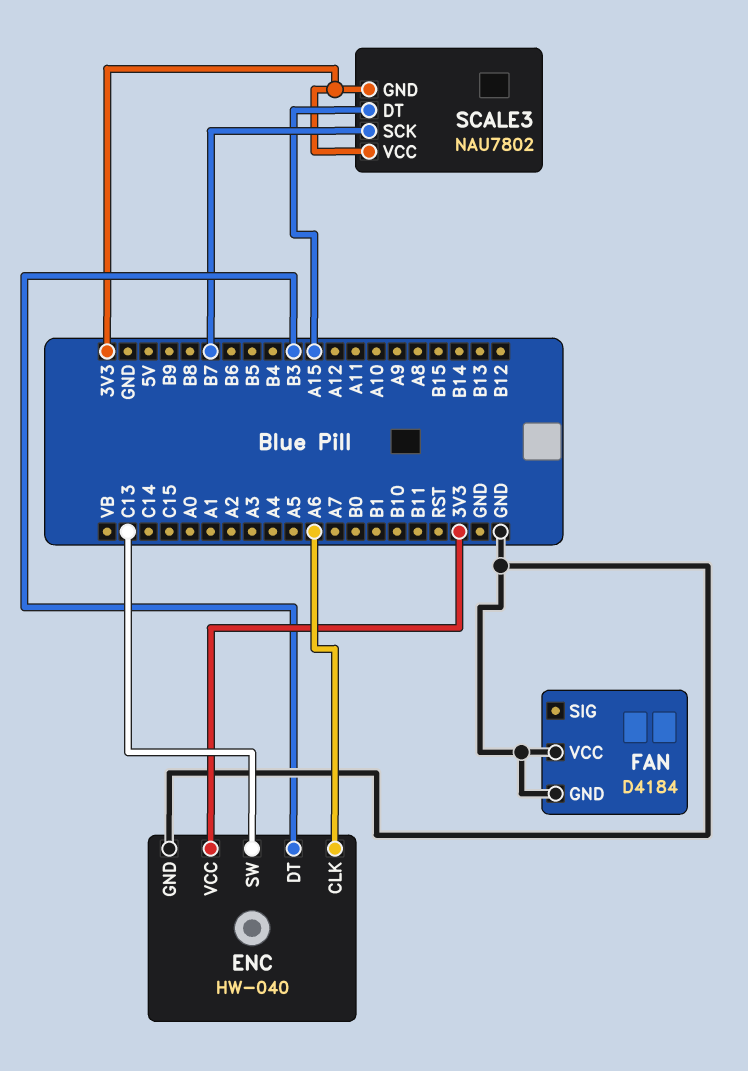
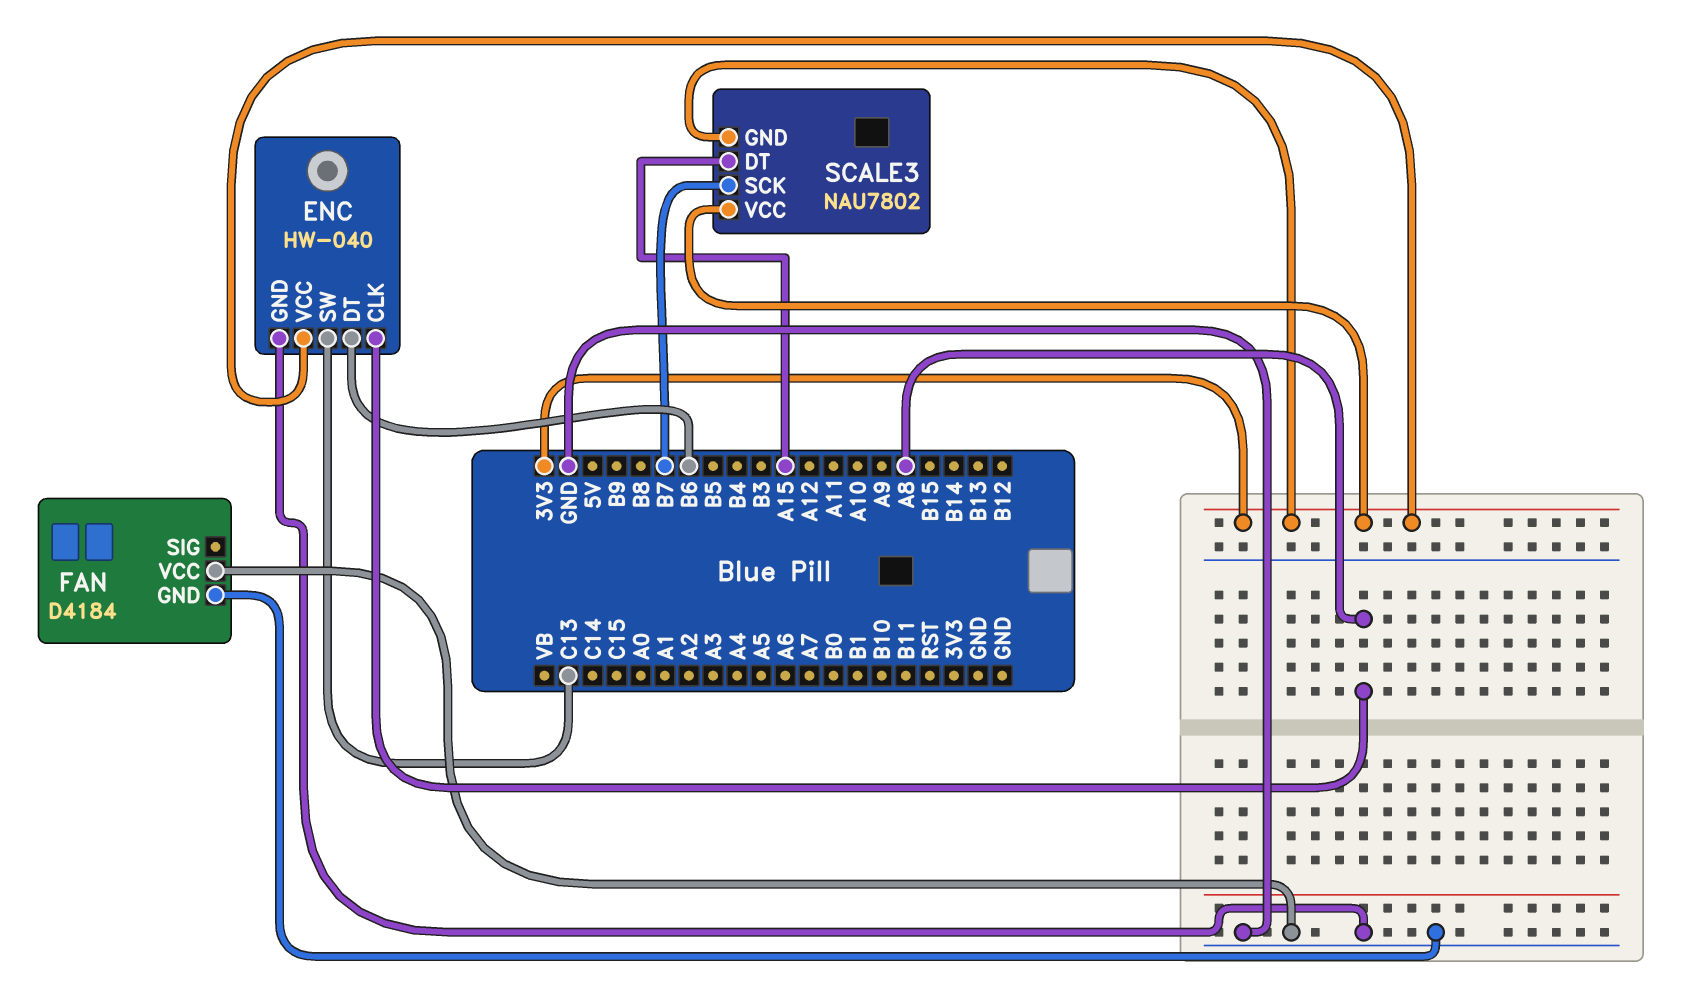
ENC pin CLK: A6 -> A8
ENC pin DT: B3 -> B6

